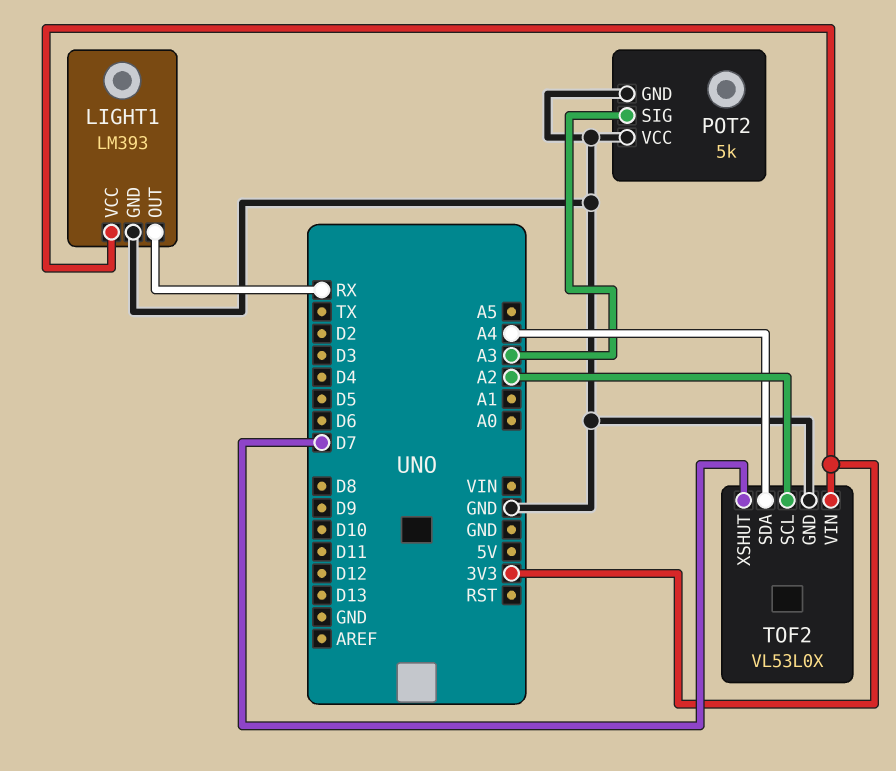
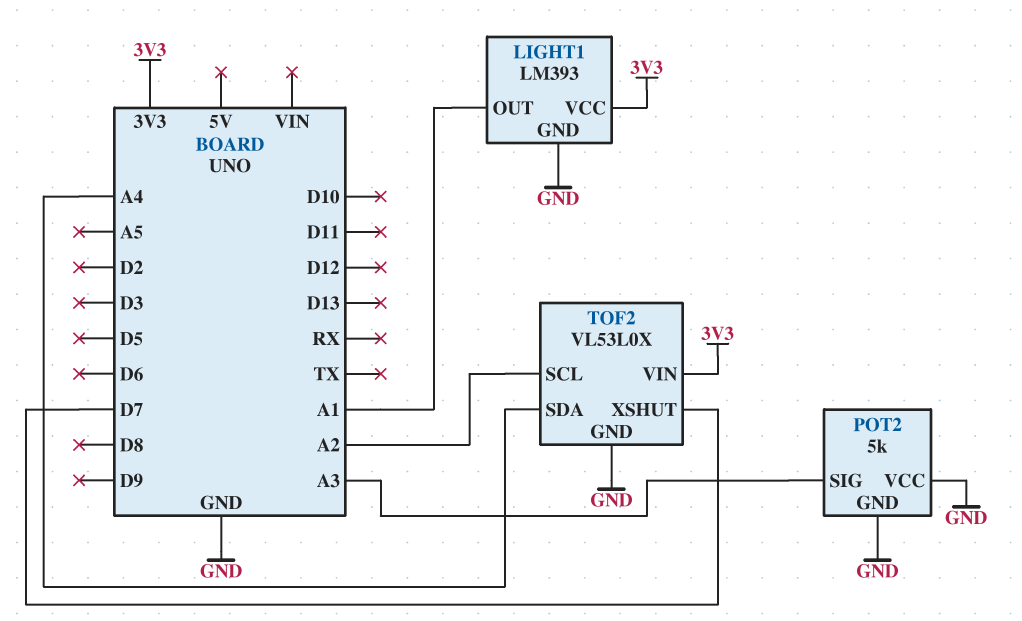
LIGHT1 pin OUT: RX -> A1

